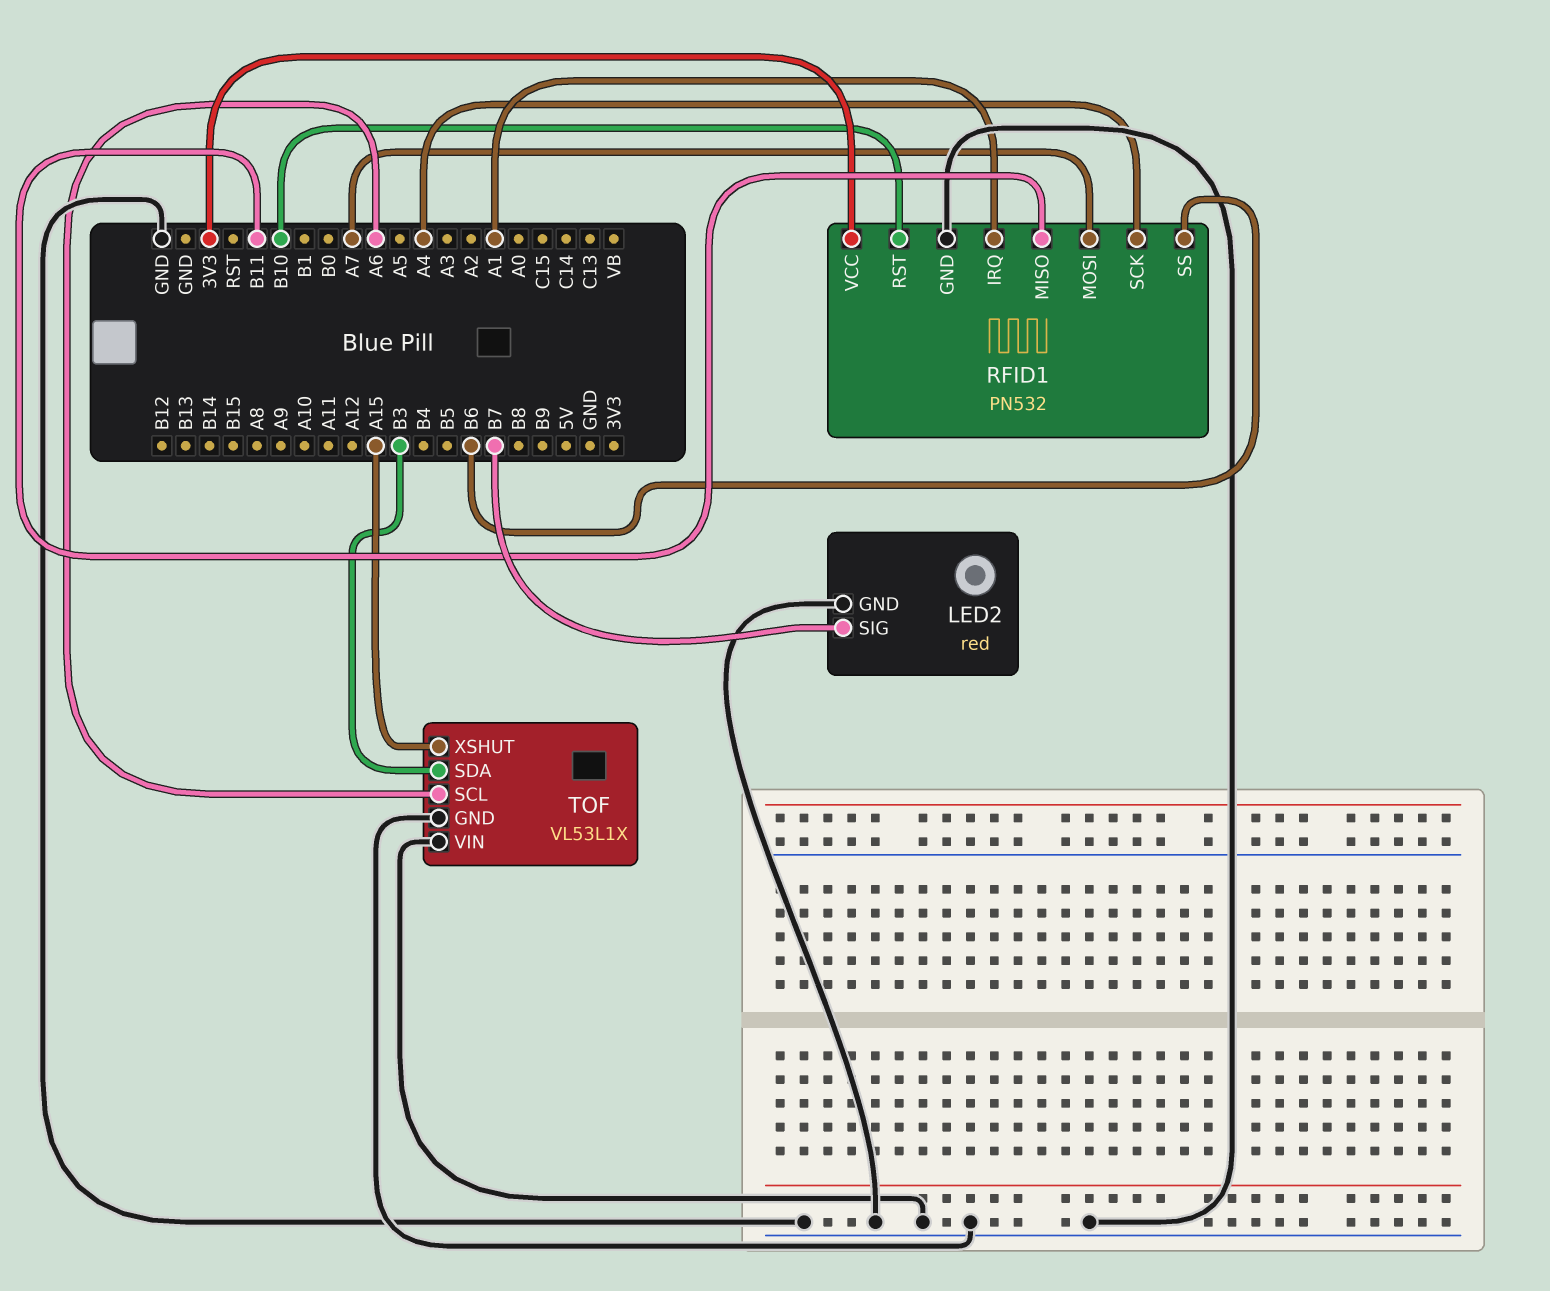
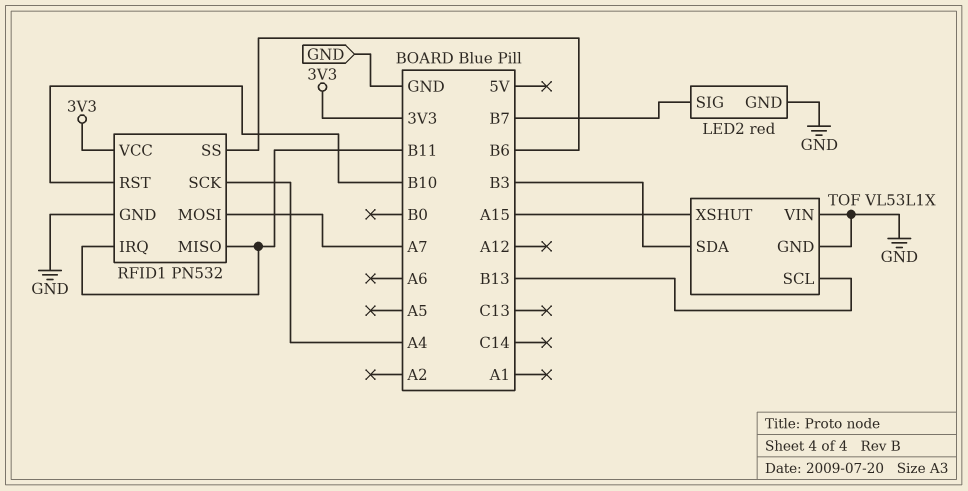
RFID1 pin IRQ: A1 -> B11
TOF pin SCL: A6 -> B13

